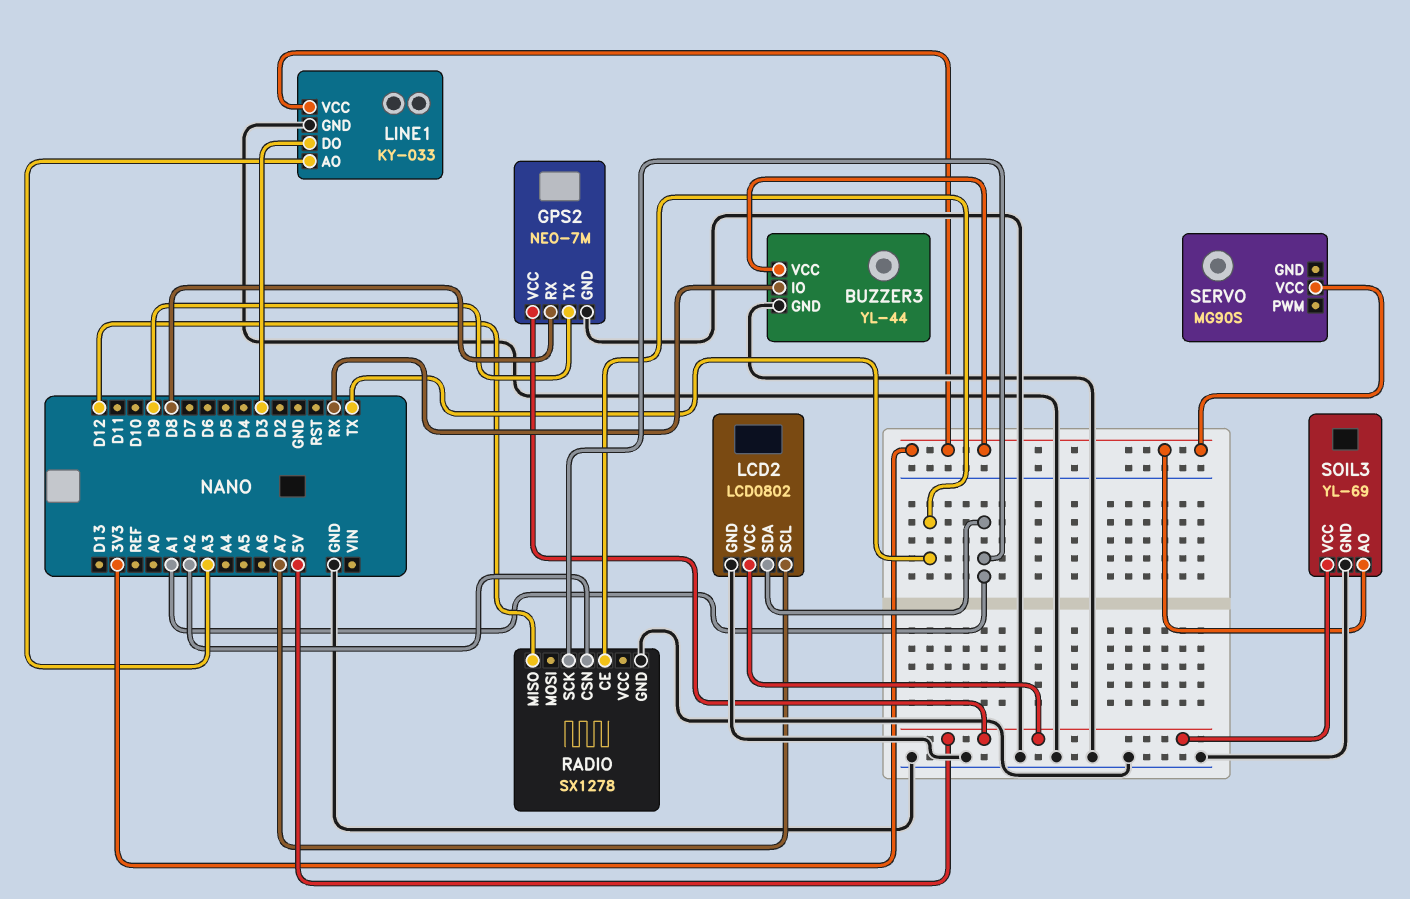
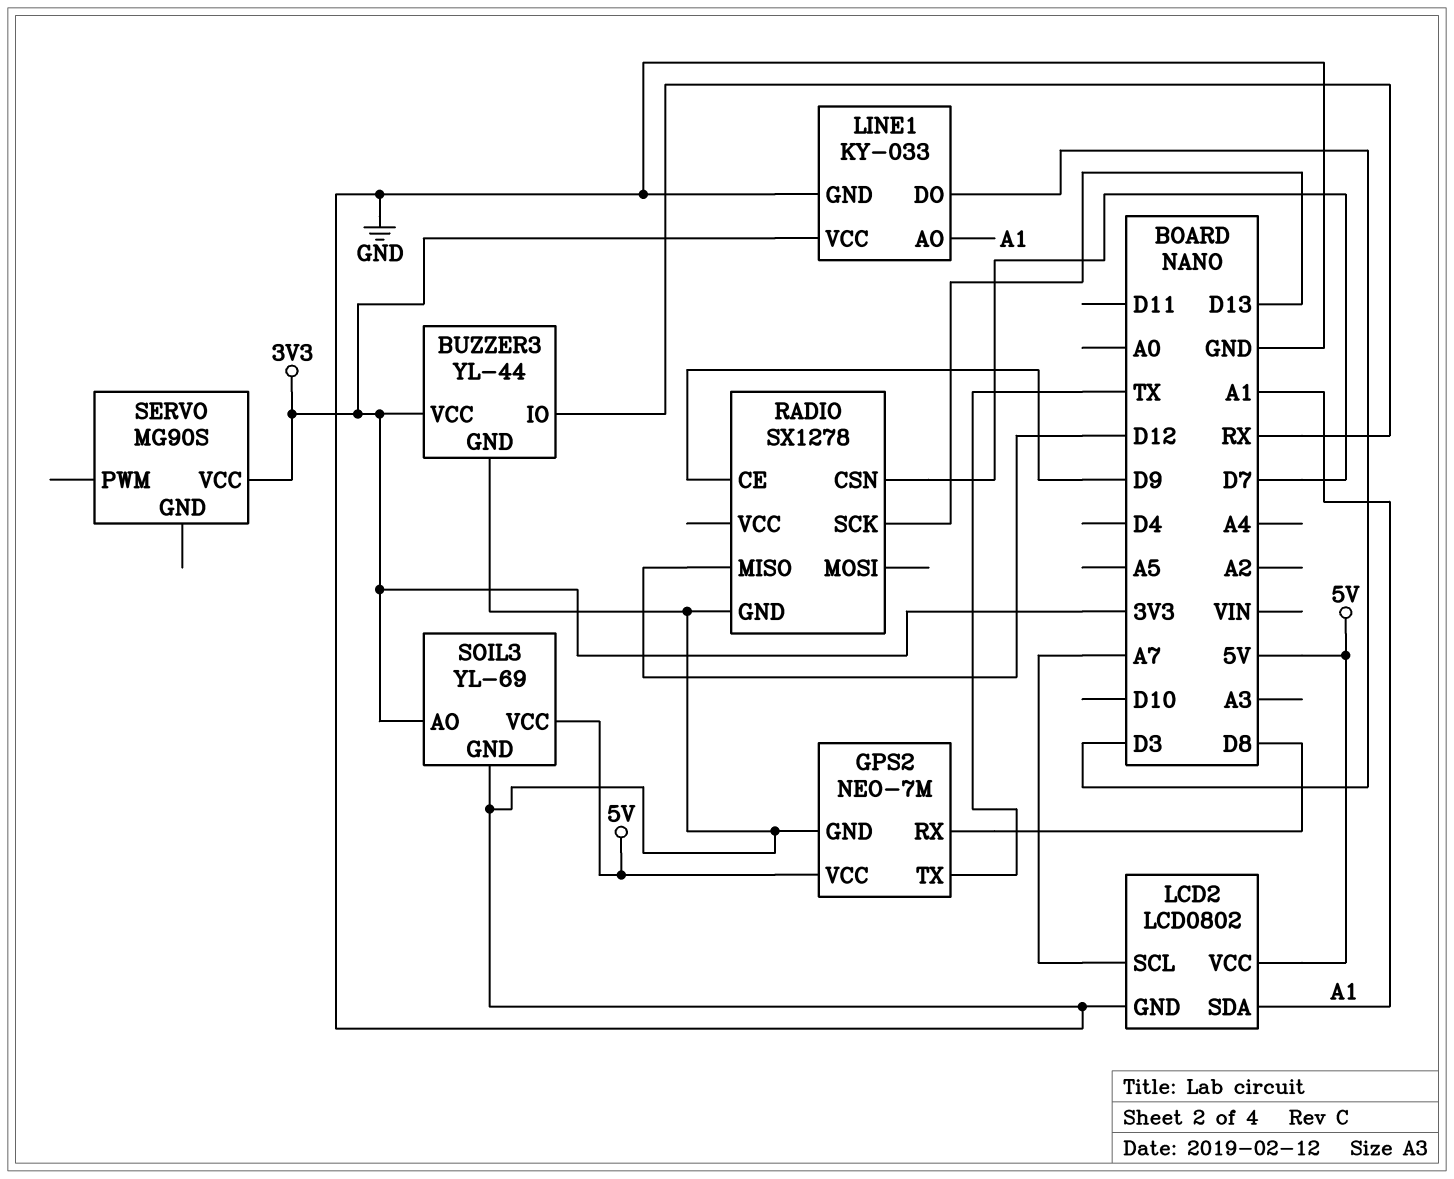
GPS2 pin TX: D9 -> TX
LINE1 pin AO: A3 -> A1
RADIO pin CE: TX -> D9
RADIO pin CSN: A2 -> D7
RADIO pin SCK: A1 -> D13

